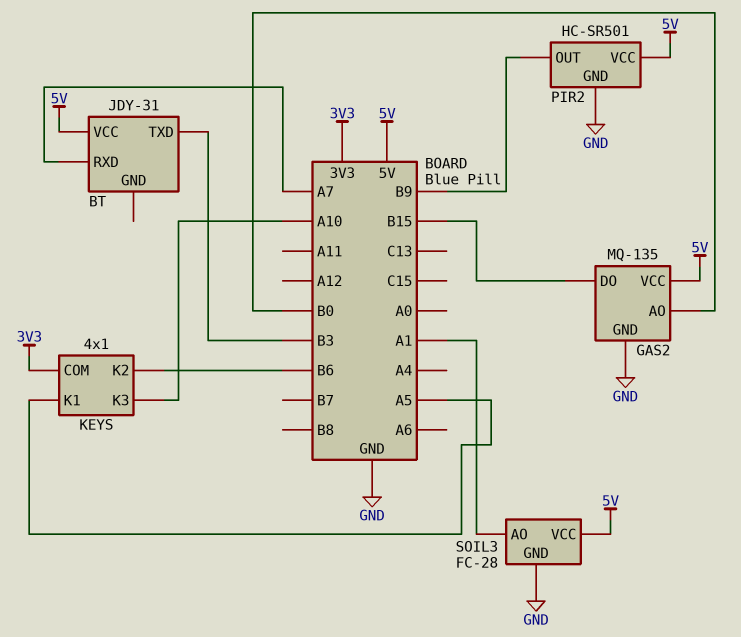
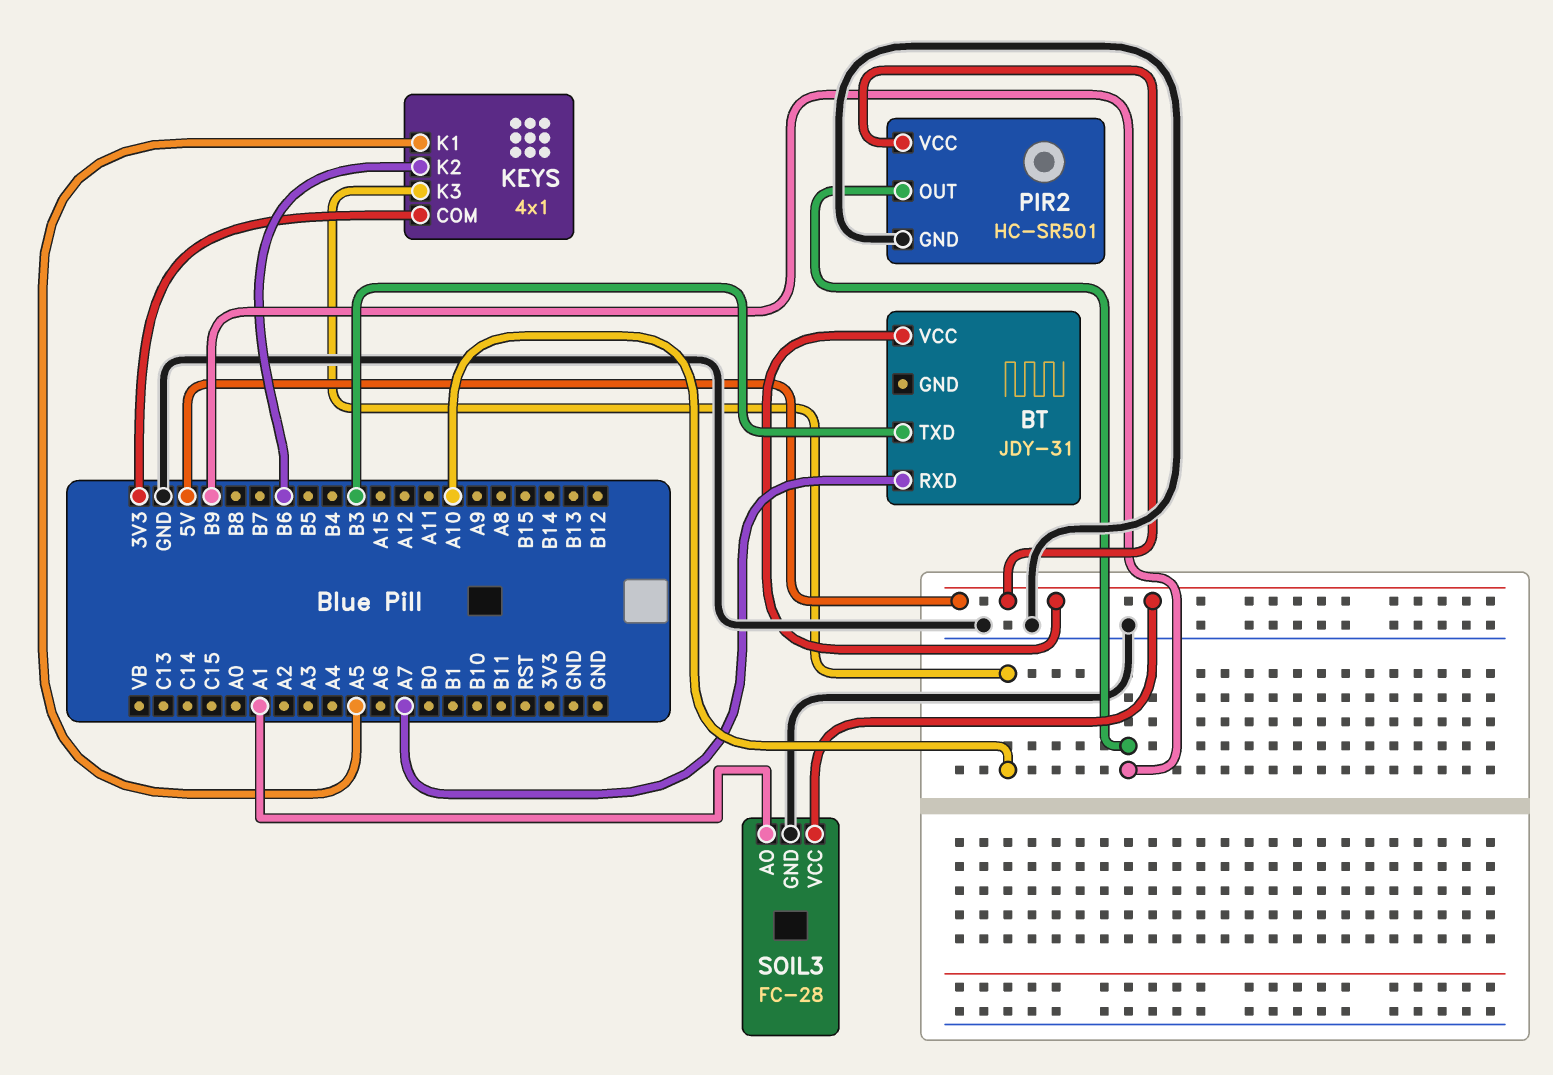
GAS2: MQ-135 -> none
GAS2 pin AO: B0 -> none
GAS2 pin DO: B15 -> none
GAS2 pin GND: GND -> none
GAS2 pin VCC: 5V -> none

